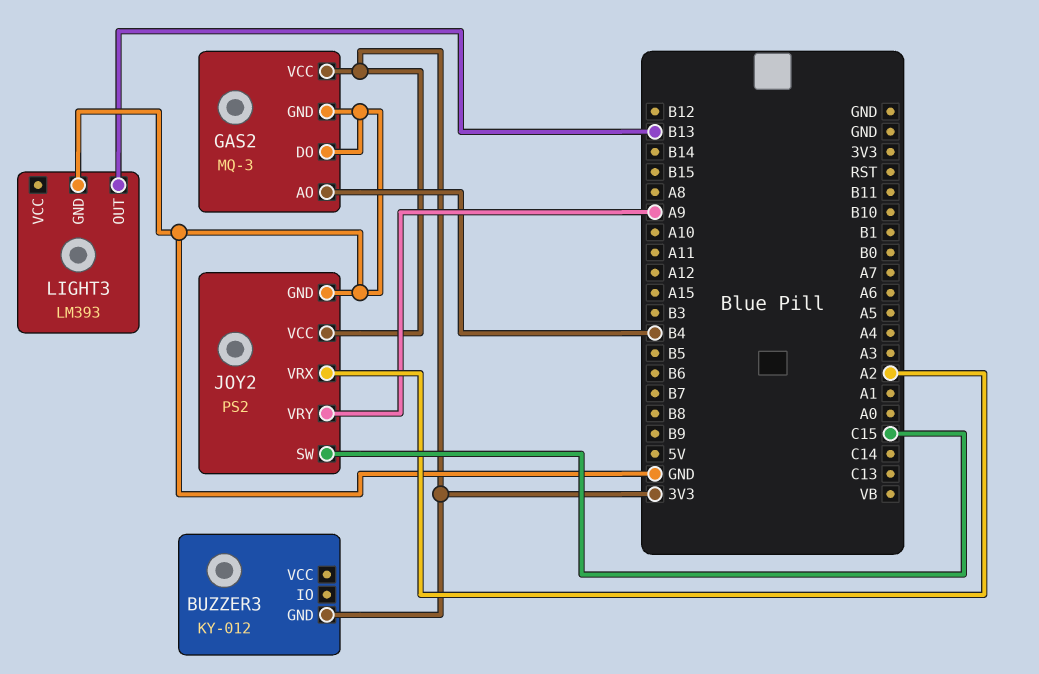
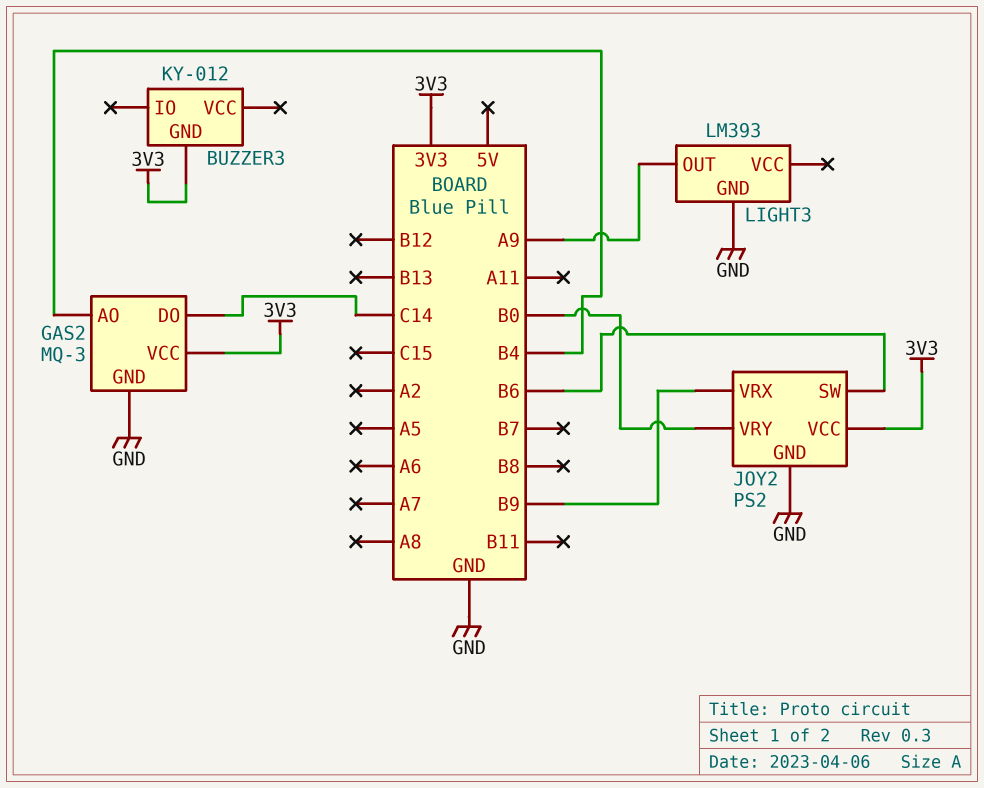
GAS2 pin DO: GND -> C14
JOY2 pin SW: C15 -> B6
JOY2 pin VRX: A2 -> B9
JOY2 pin VRY: A9 -> B0
LIGHT3 pin OUT: B13 -> A9

